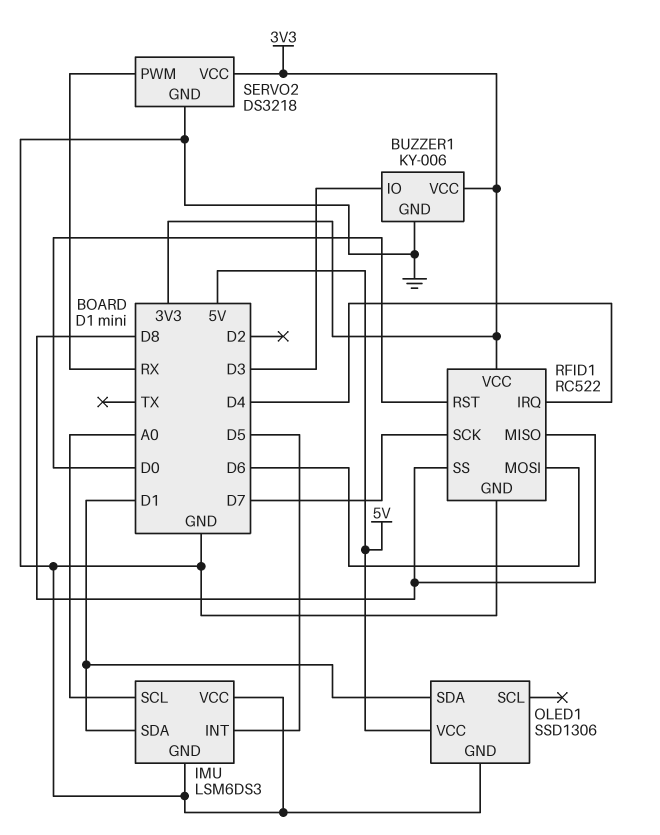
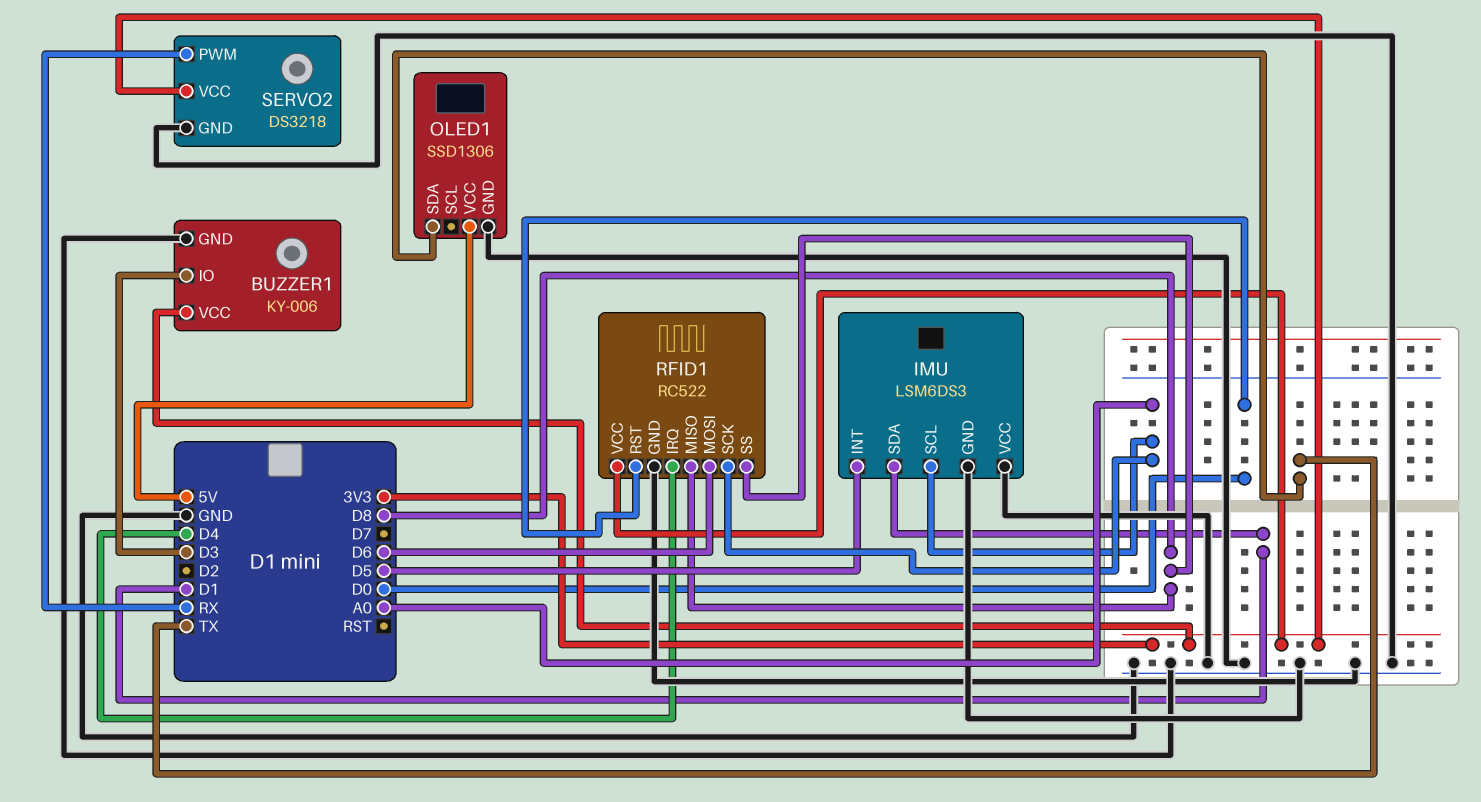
OLED1 pin SDA: D1 -> TX
RFID1 pin SCK: D7 -> A0

